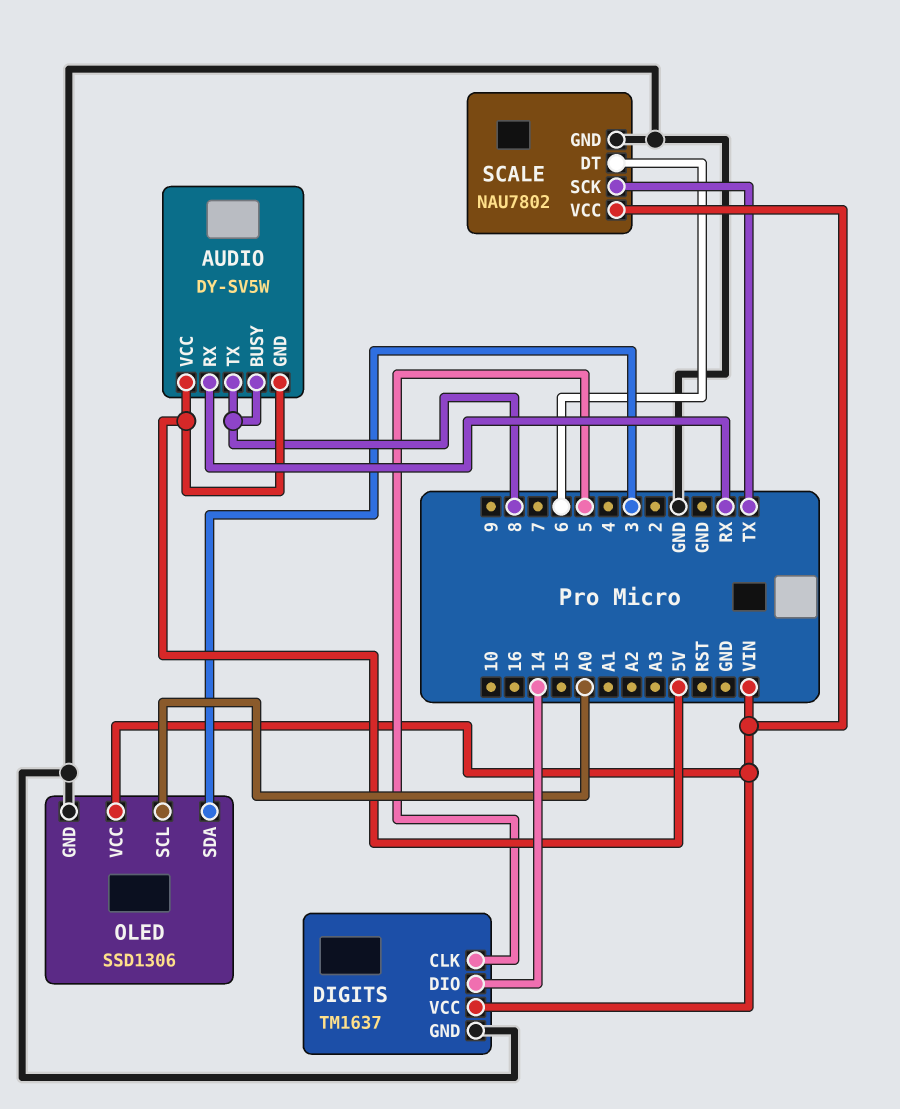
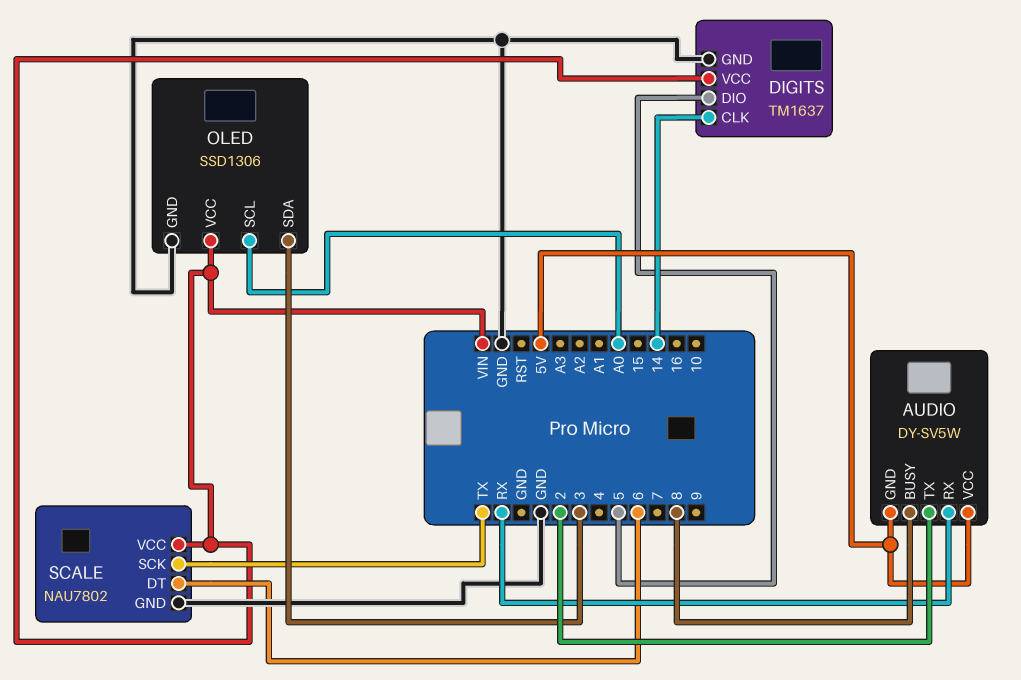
AUDIO pin TX: 8 -> 2
DIGITS pin CLK: 5 -> 14
DIGITS pin DIO: 14 -> 5

